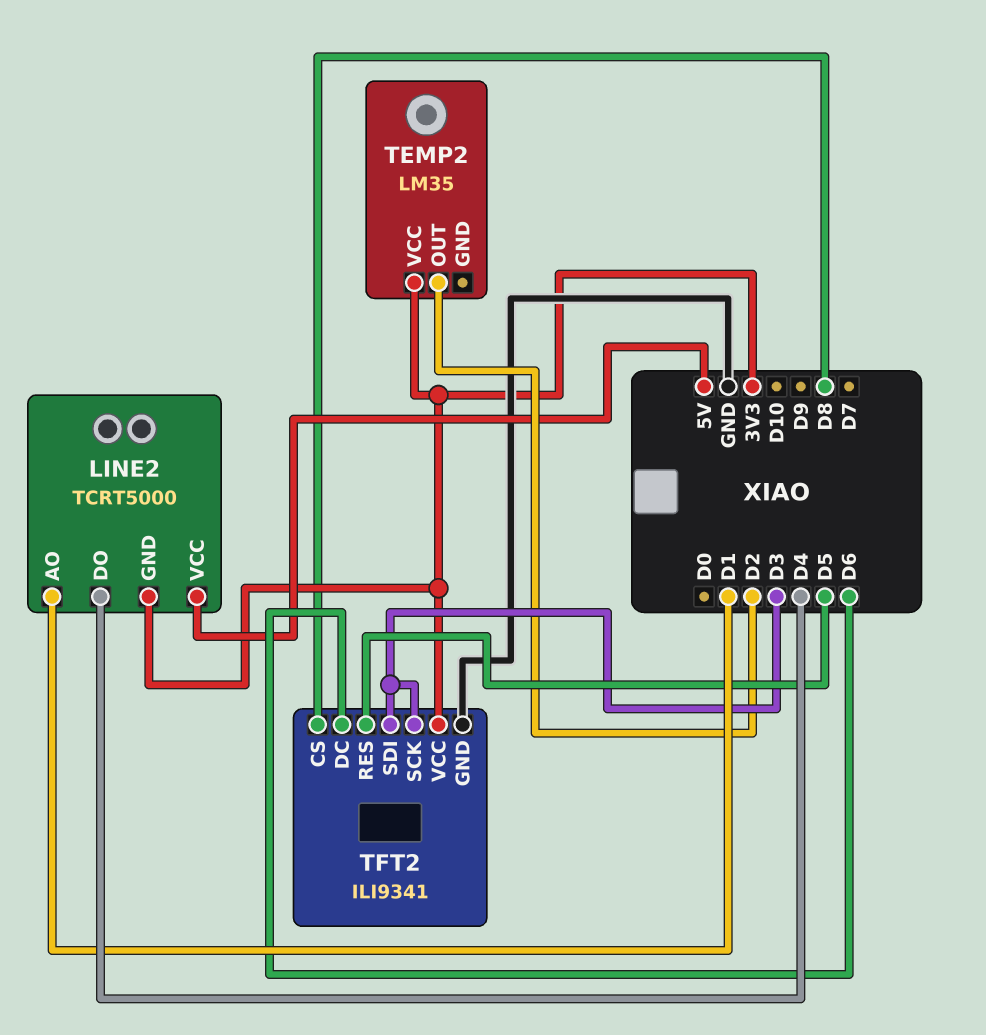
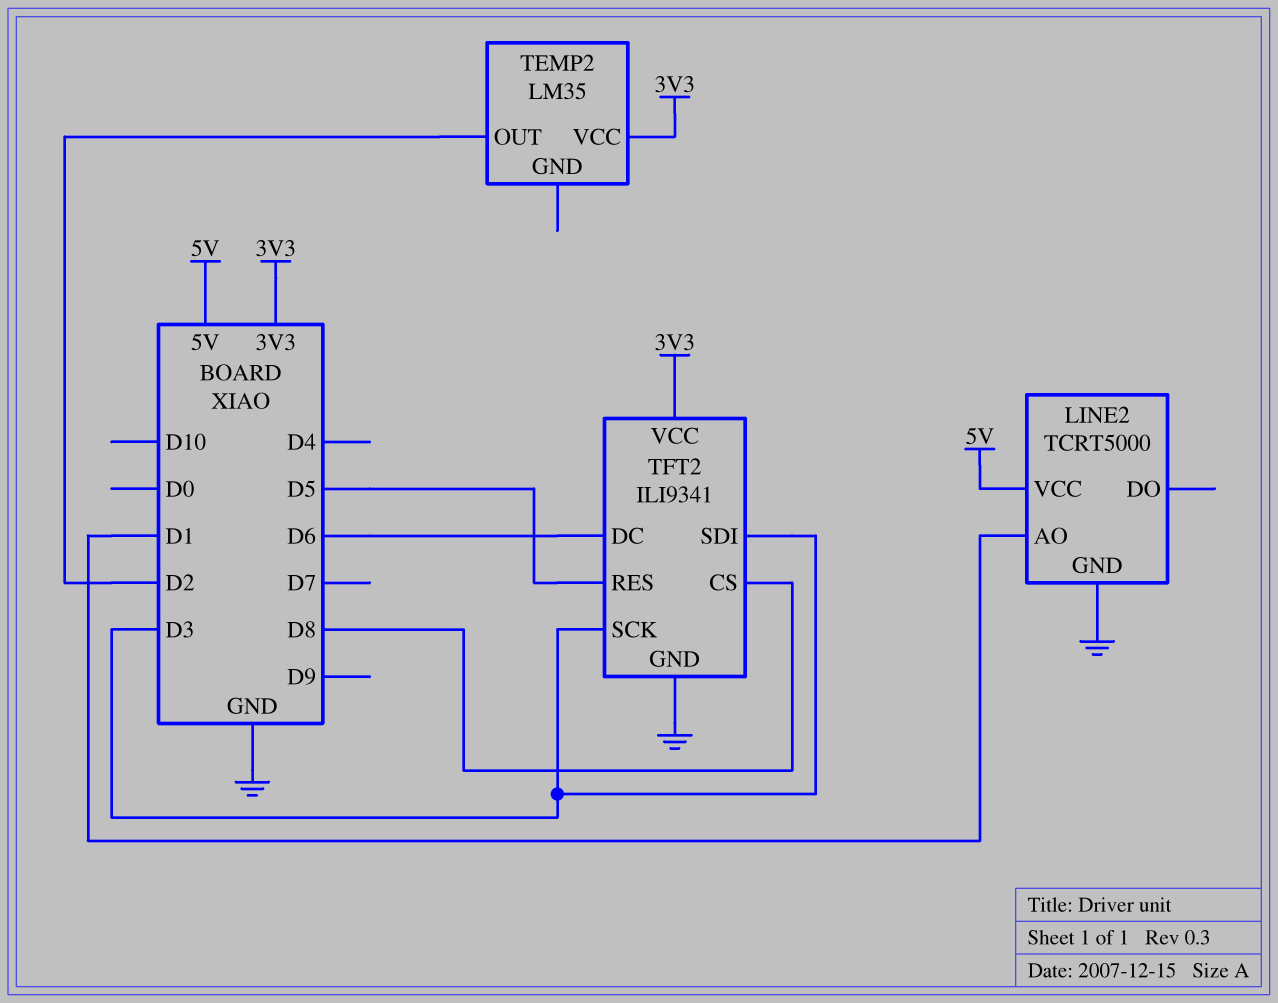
LINE2 pin DO: D4 -> none
LINE2 pin GND: 3V3 -> GND

